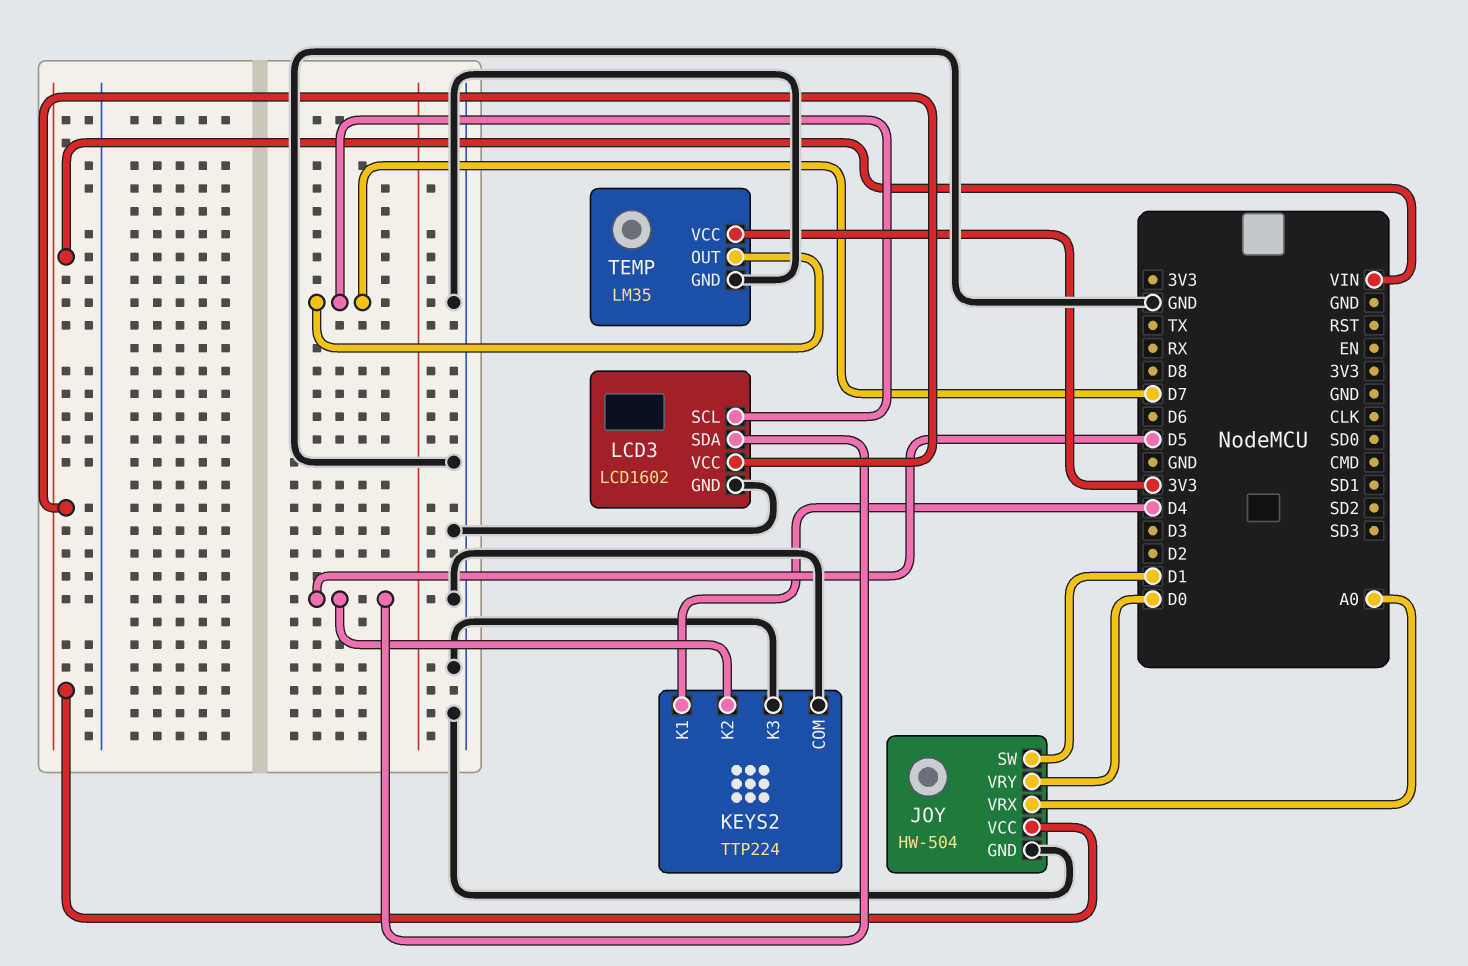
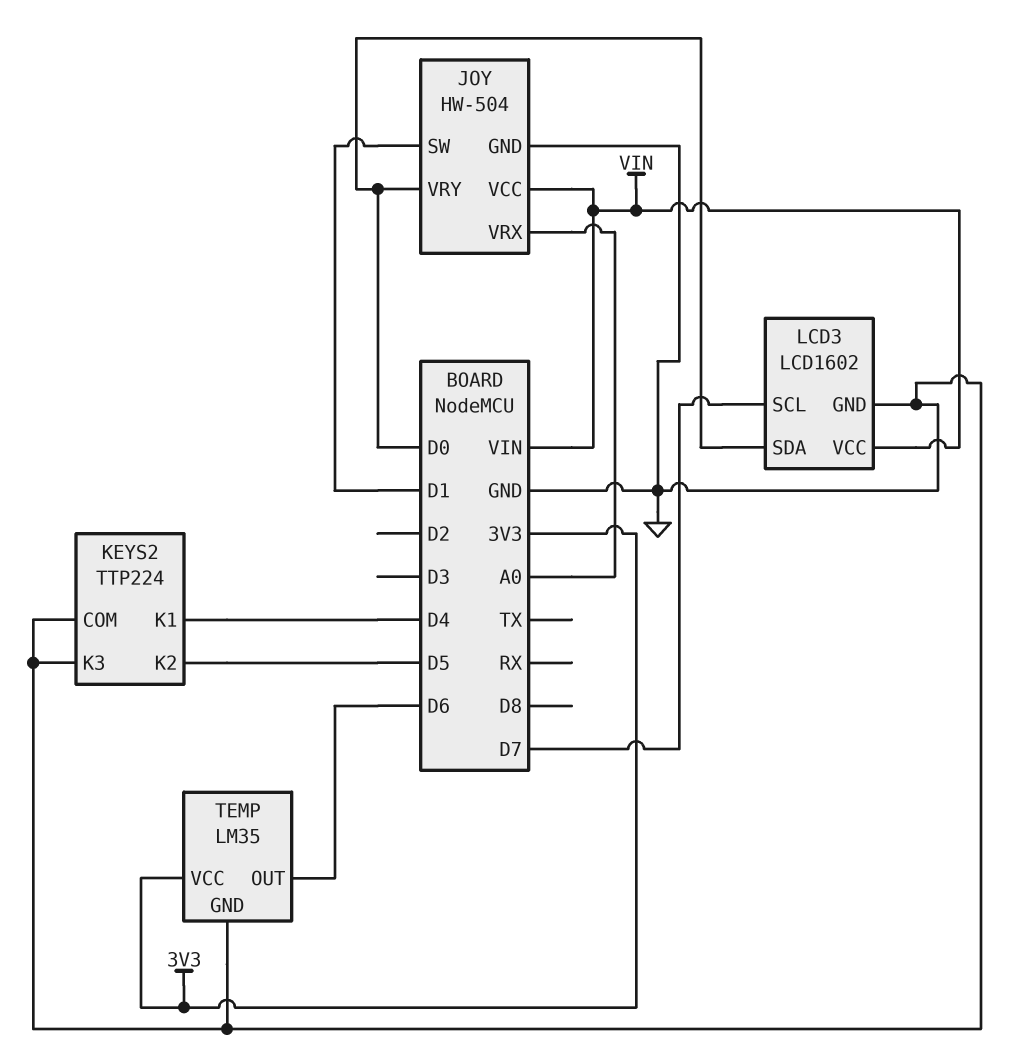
LCD3 pin SDA: D5 -> D0
TEMP pin OUT: D7 -> D6

